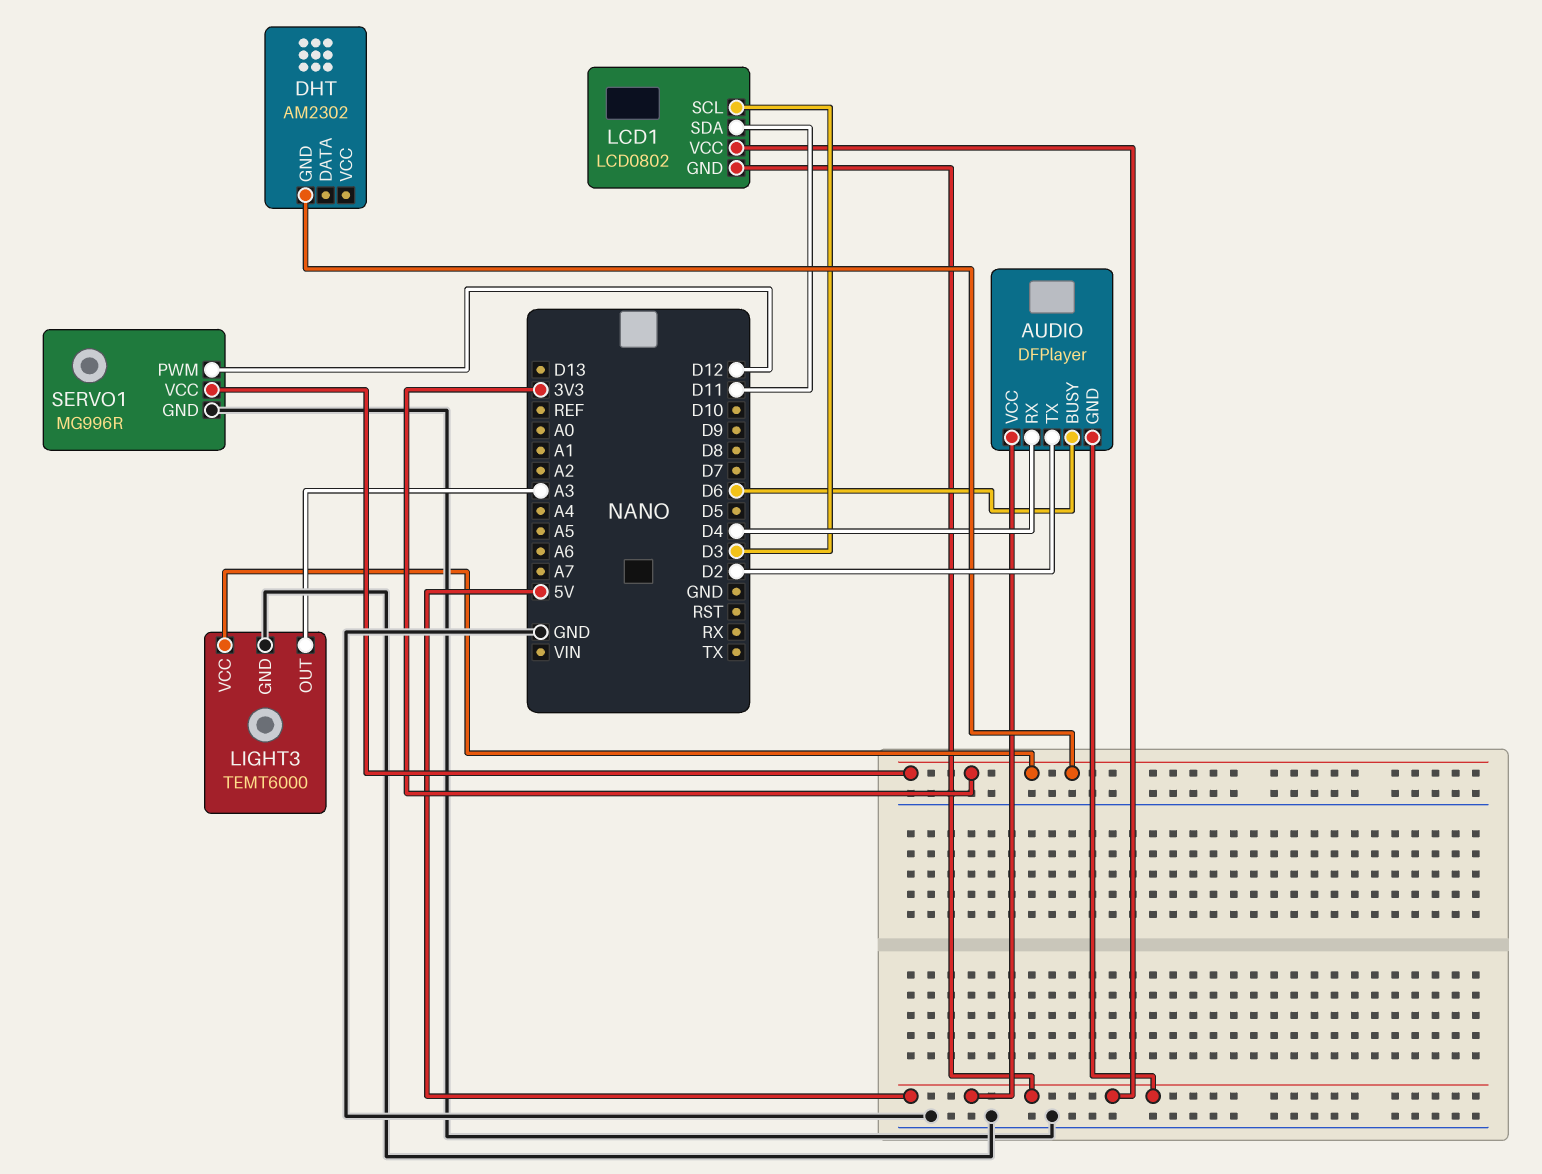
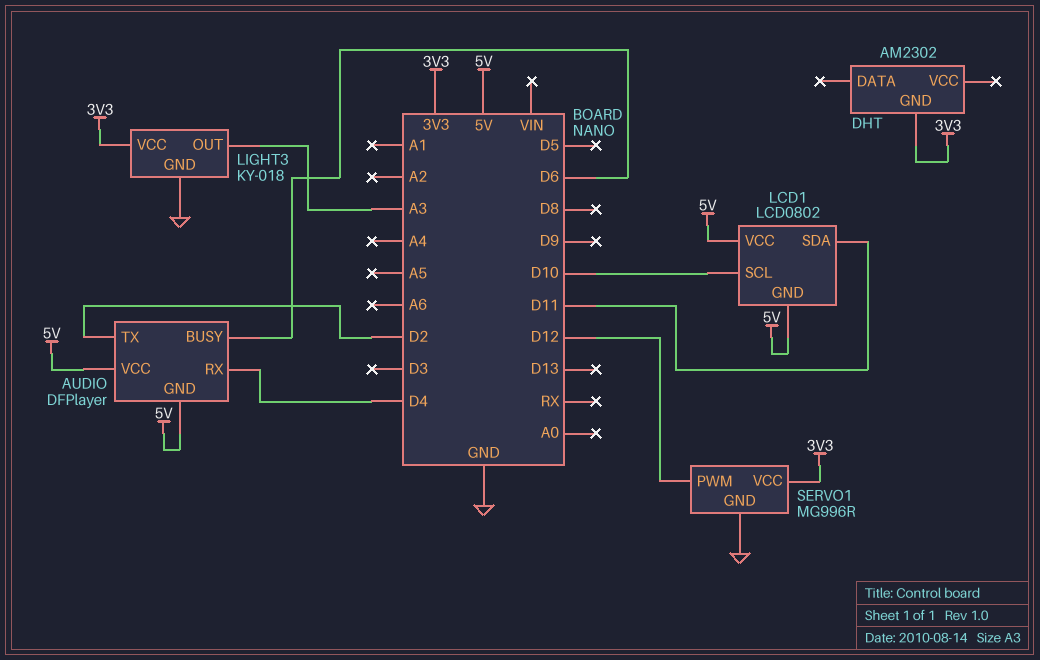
LCD1 pin SCL: D3 -> D10
LIGHT3: TEMT6000 -> KY-018

